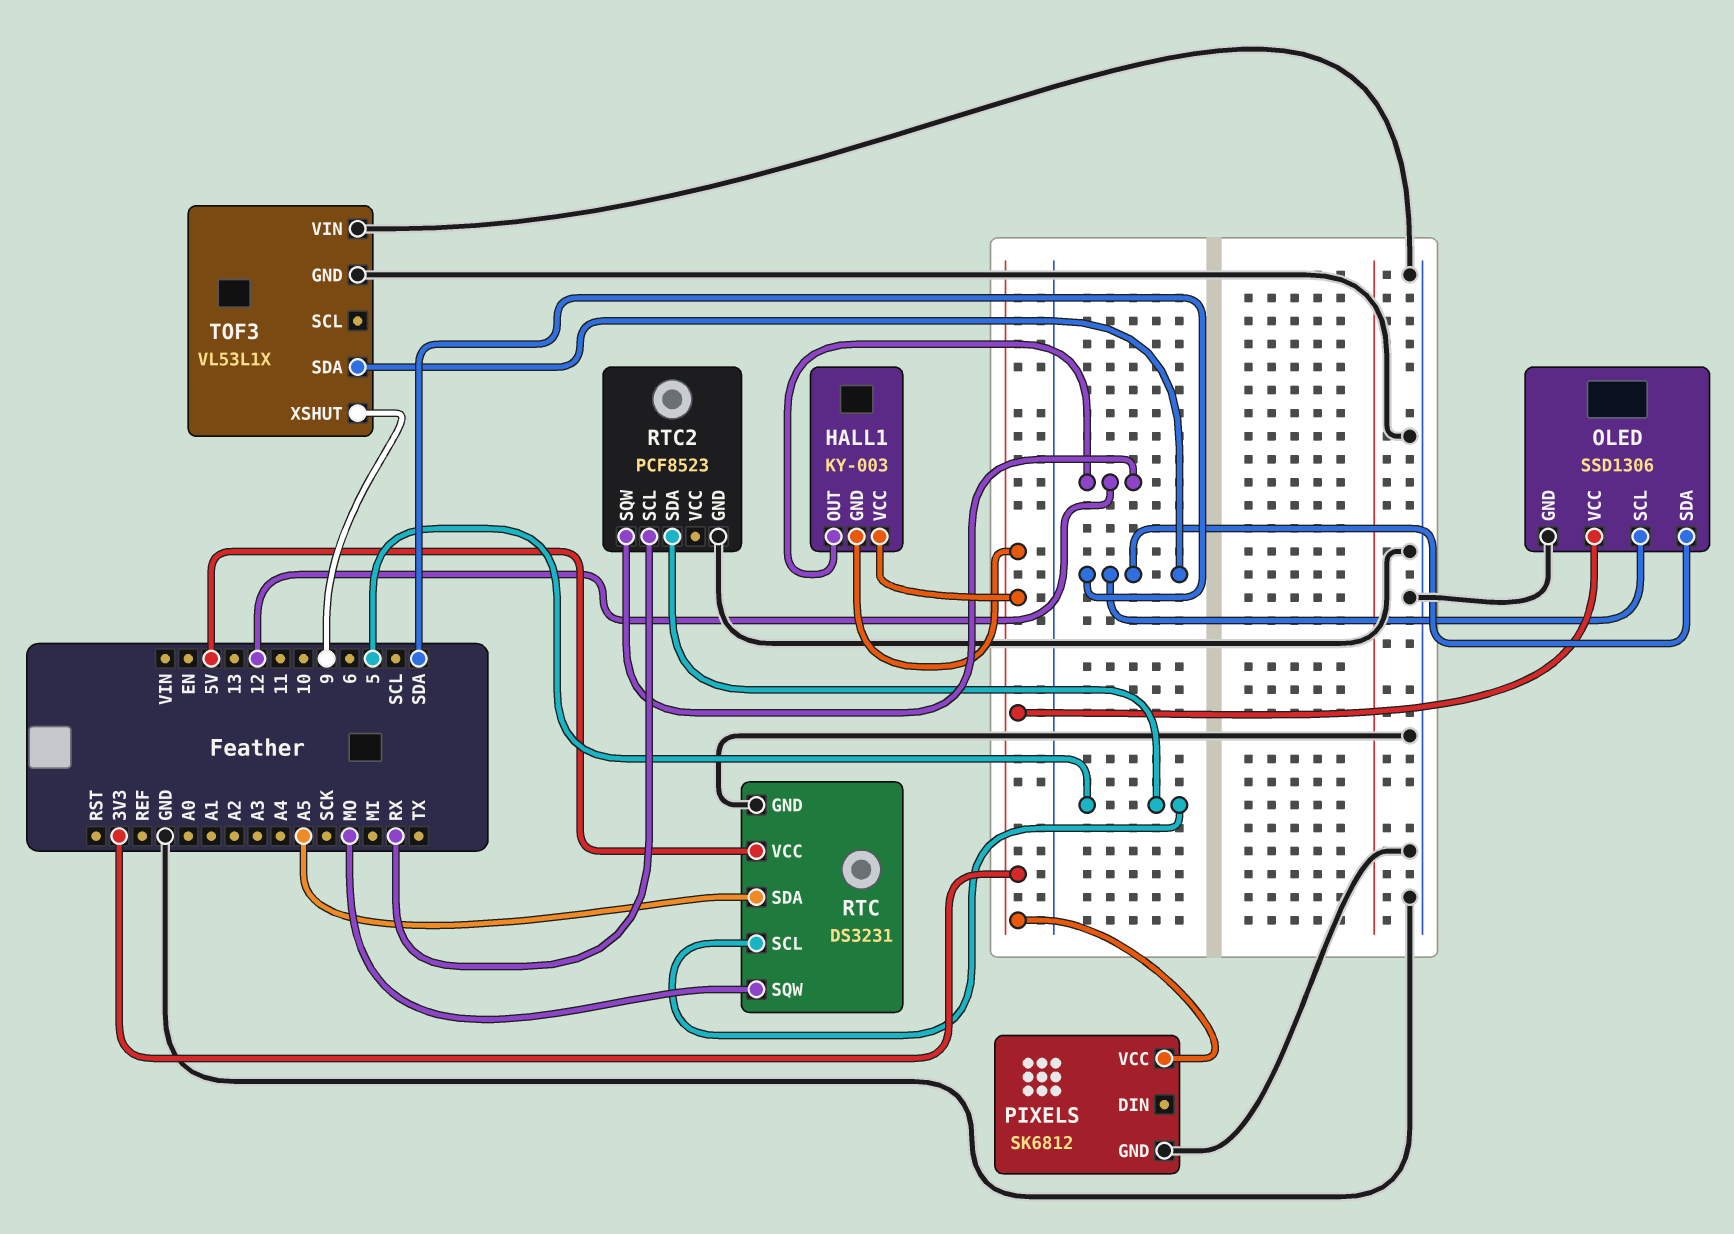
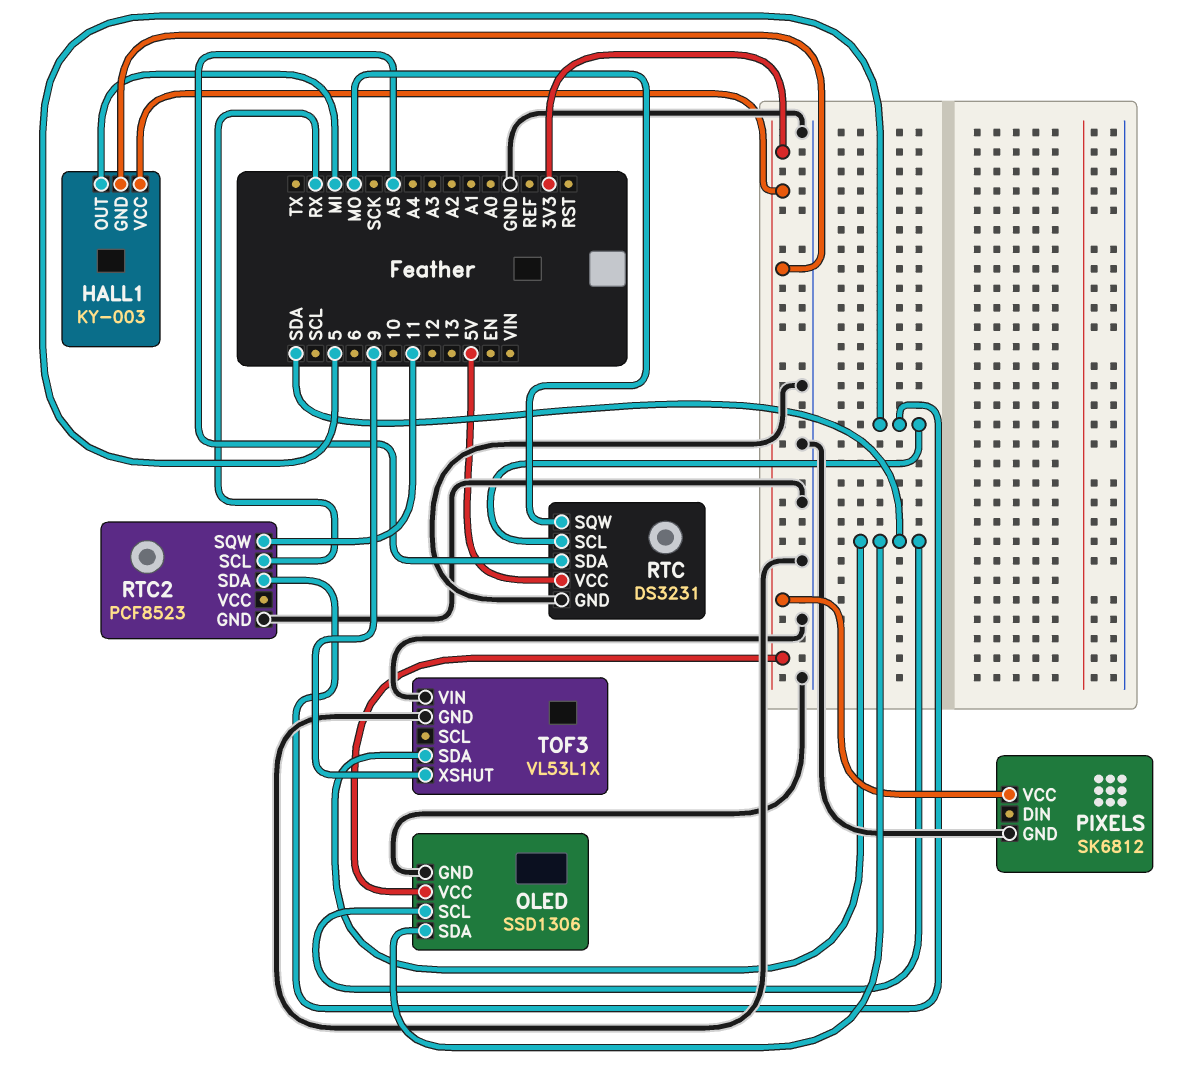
HALL1 pin OUT: 12 -> MI
RTC2 pin SQW: 12 -> 11

